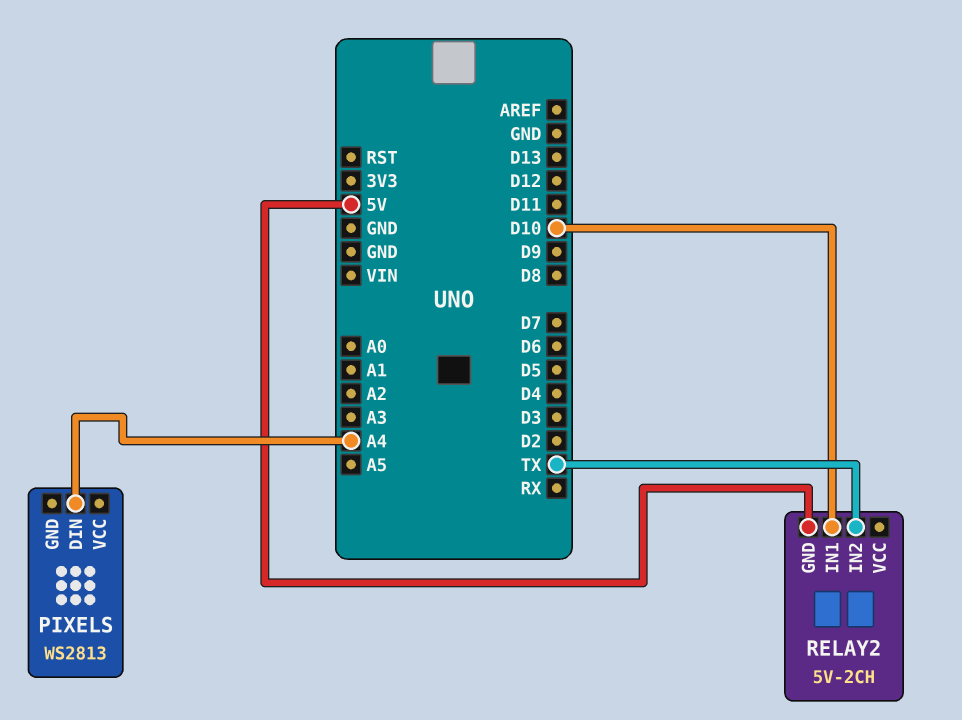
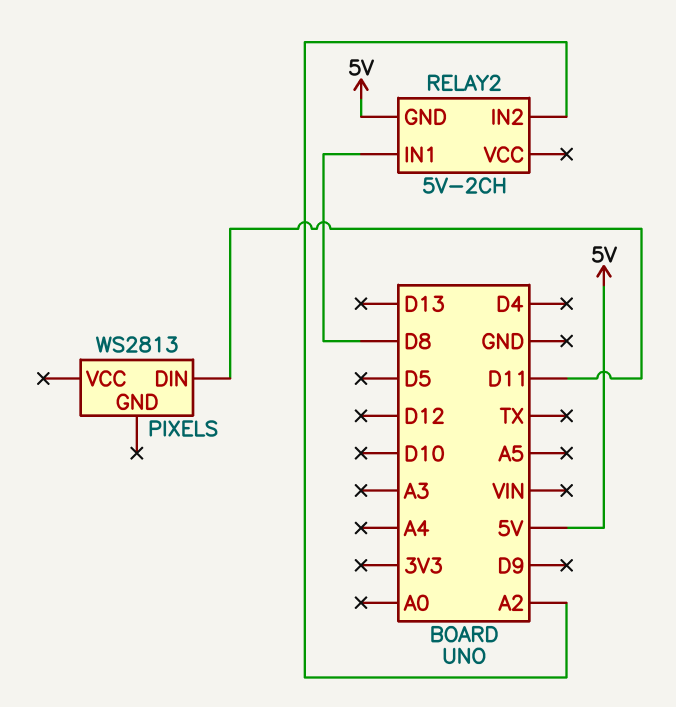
PIXELS pin DIN: A4 -> D11
RELAY2 pin IN1: D10 -> D8
RELAY2 pin IN2: TX -> A2

